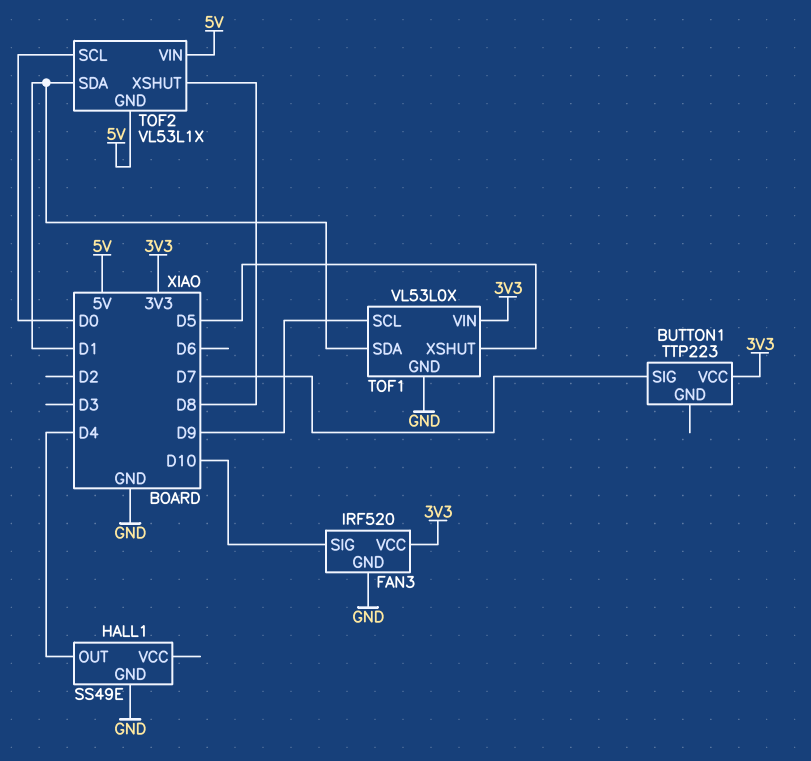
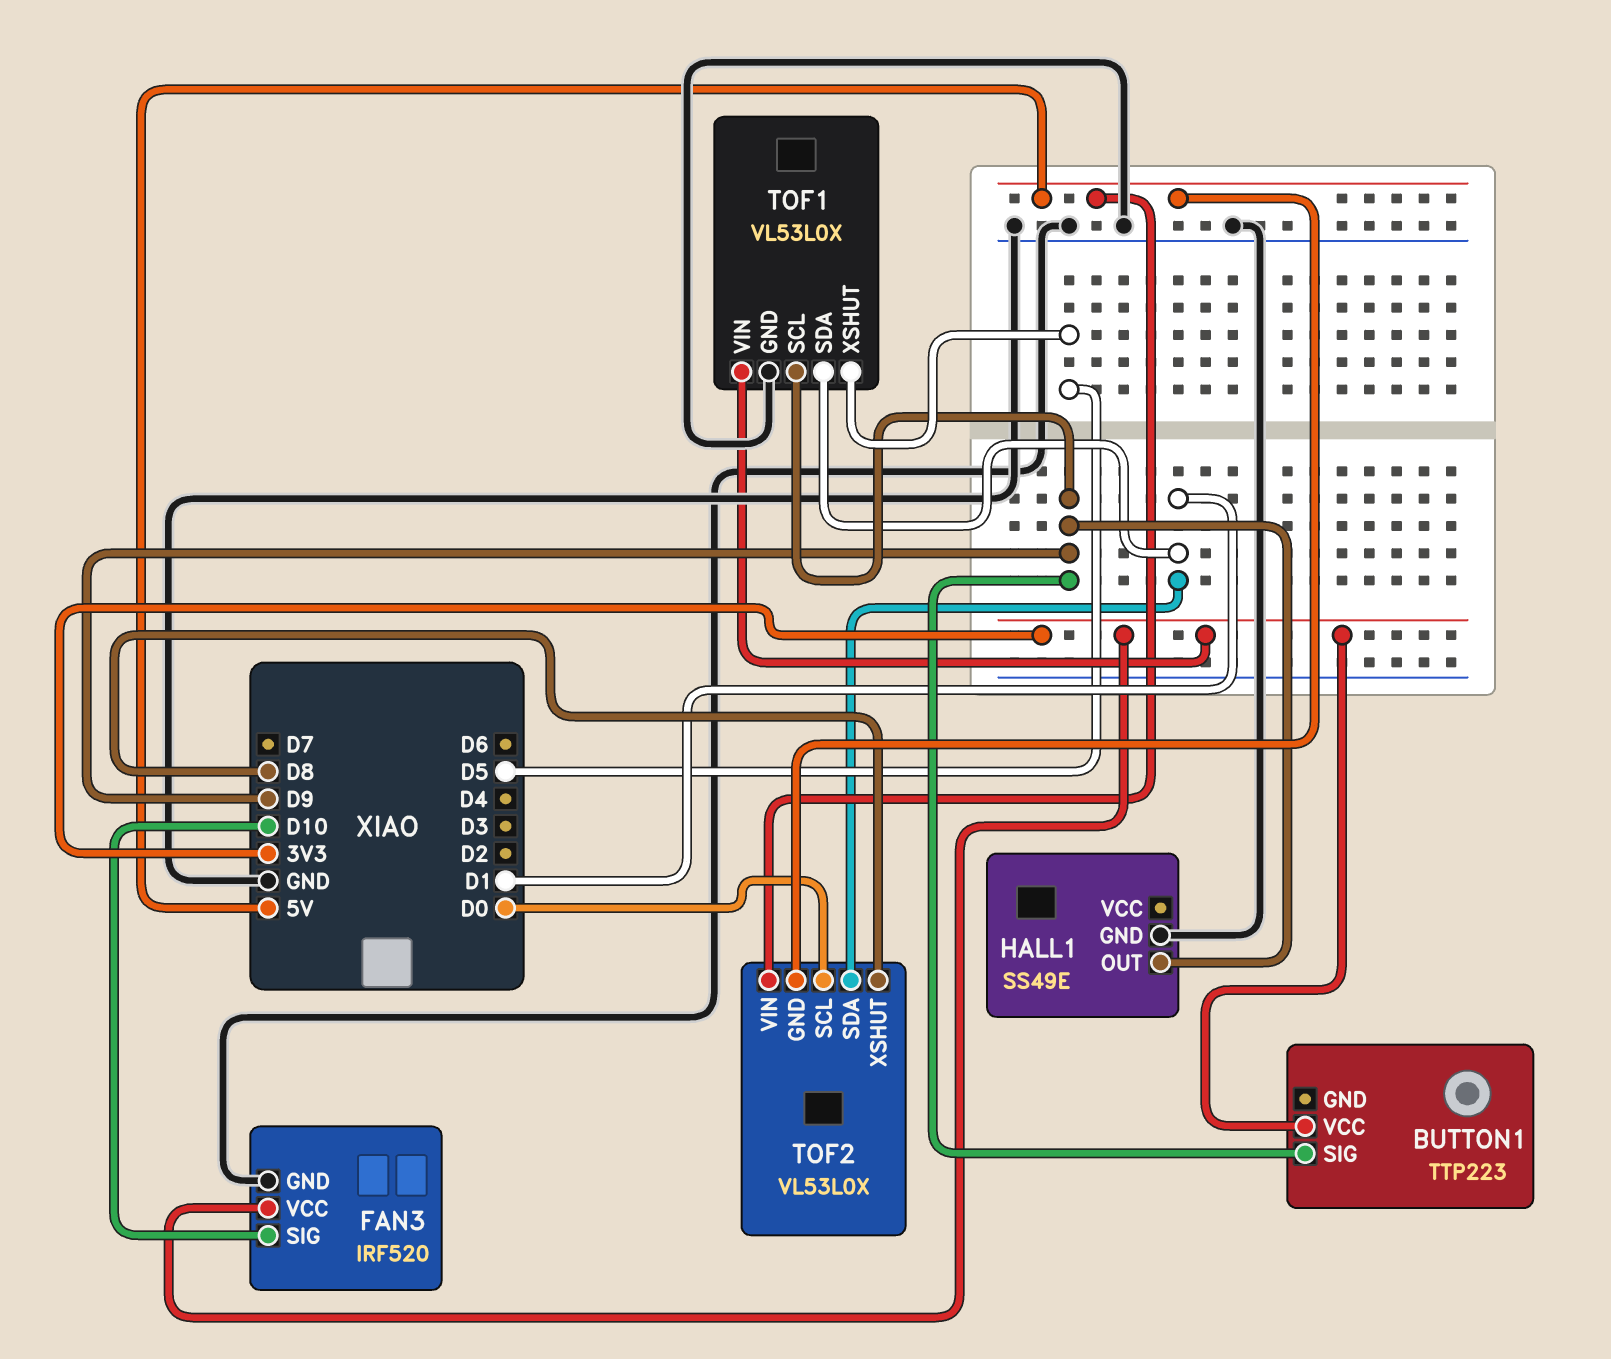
BUTTON1 pin SIG: D7 -> D9
HALL1 pin OUT: D4 -> D9
TOF2: VL53L1X -> VL53L0X

